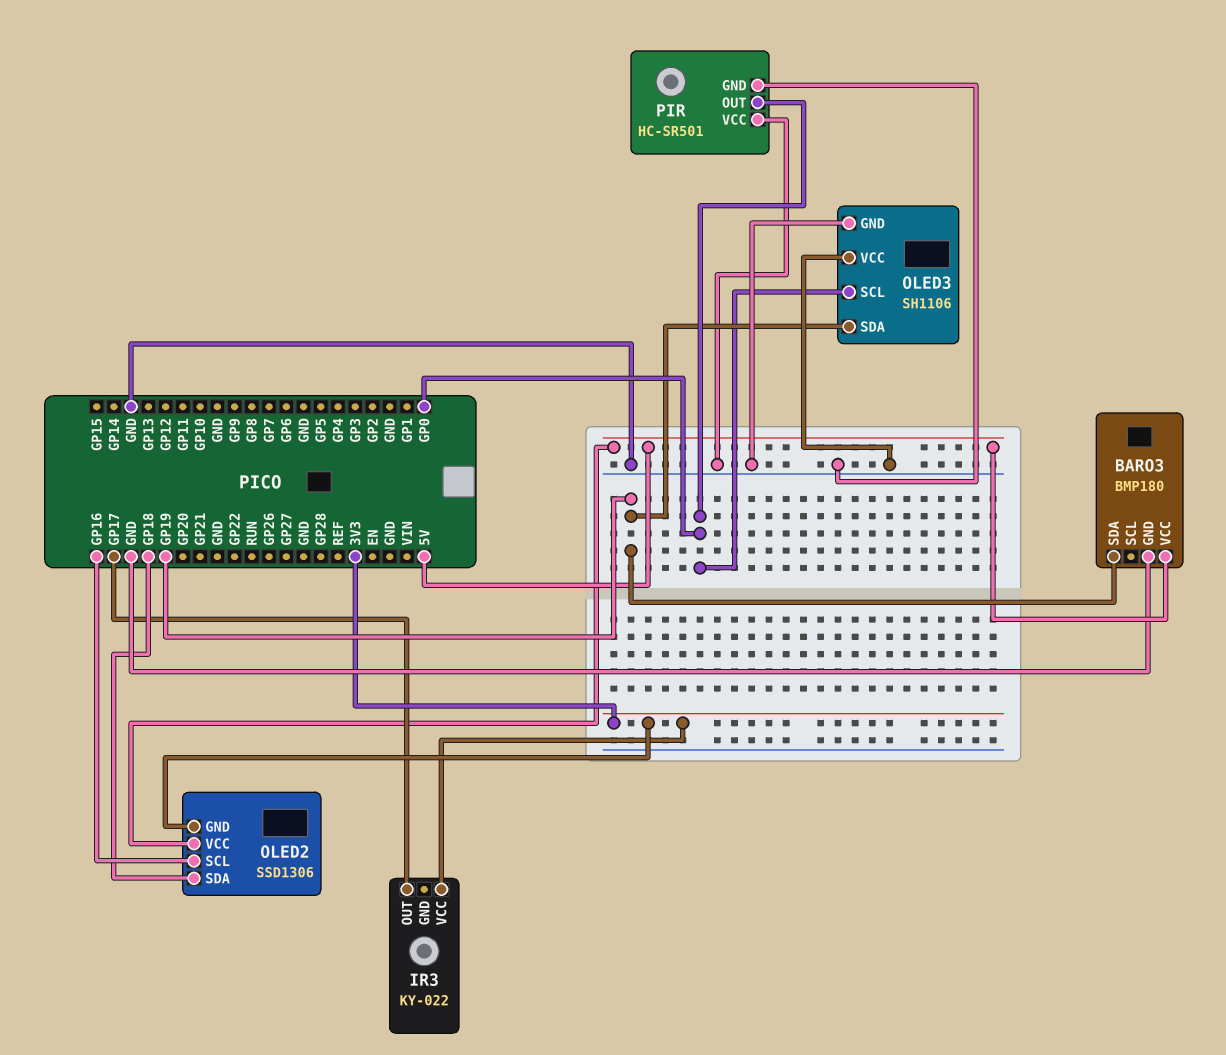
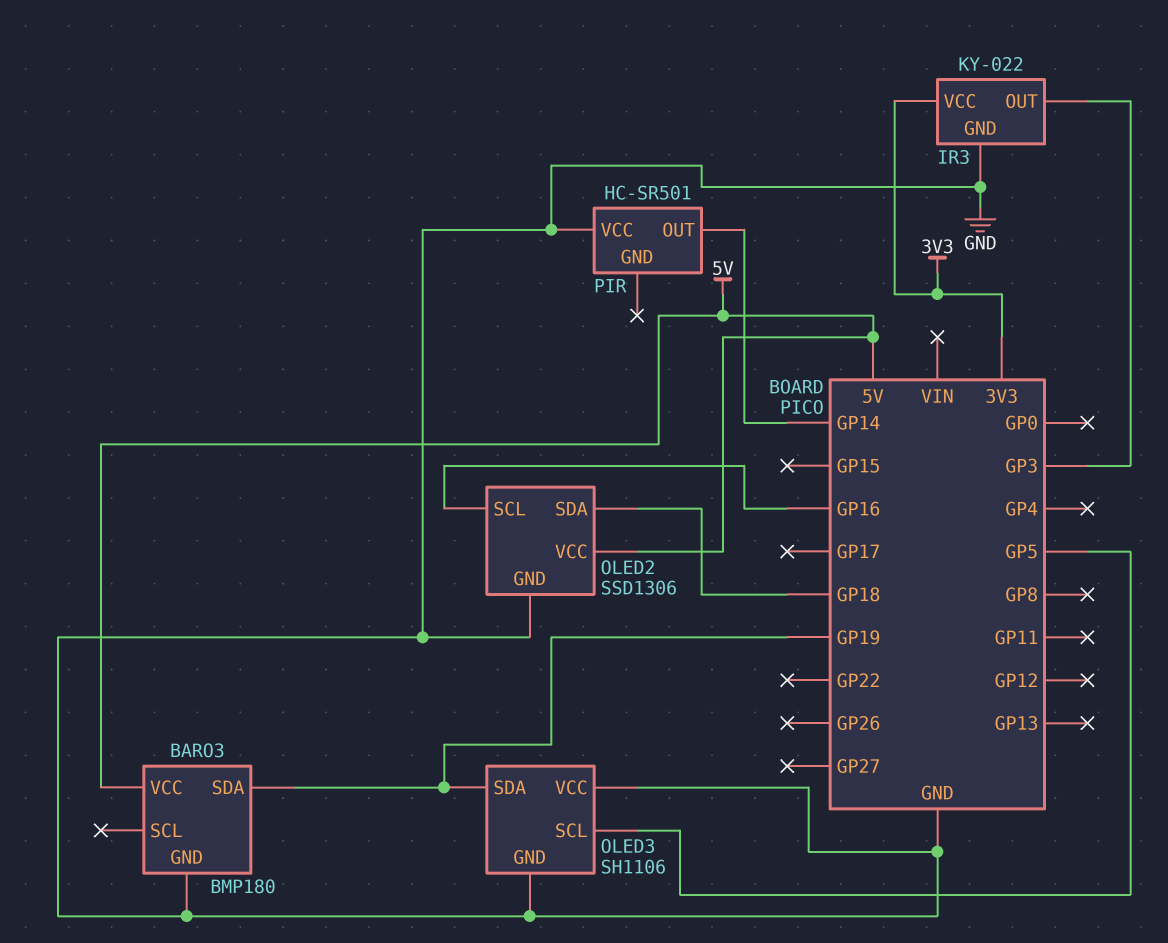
IR3 pin GND: none -> GND
IR3 pin OUT: GP17 -> GP3
OLED2 pin GND: 3V3 -> GND
OLED3 pin SCL: GP0 -> GP5
PIR pin GND: GND -> none
PIR pin OUT: GP0 -> GP14

